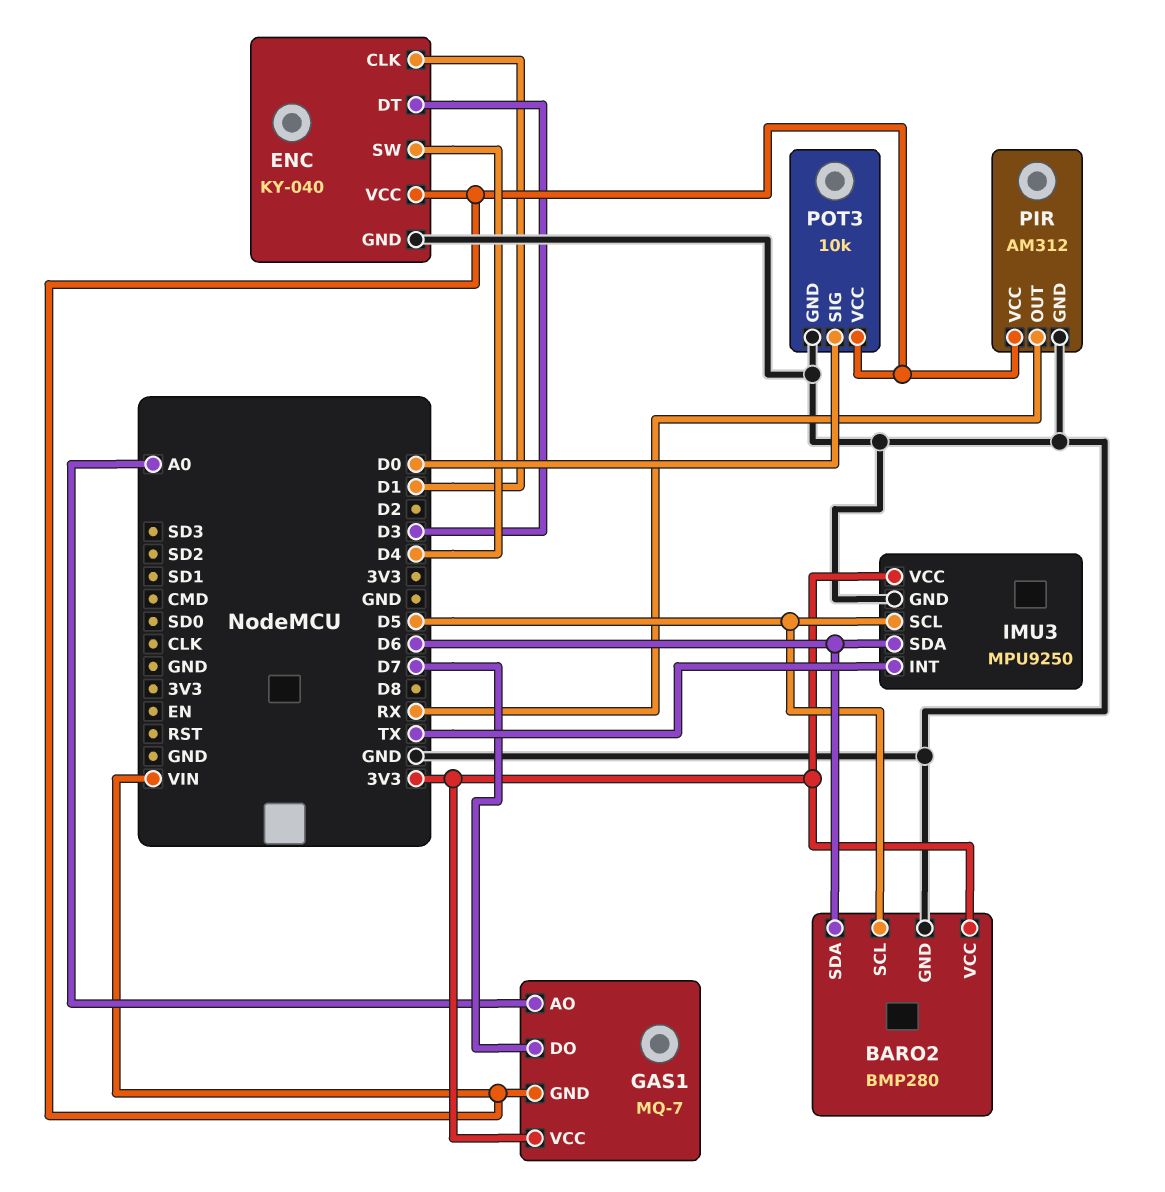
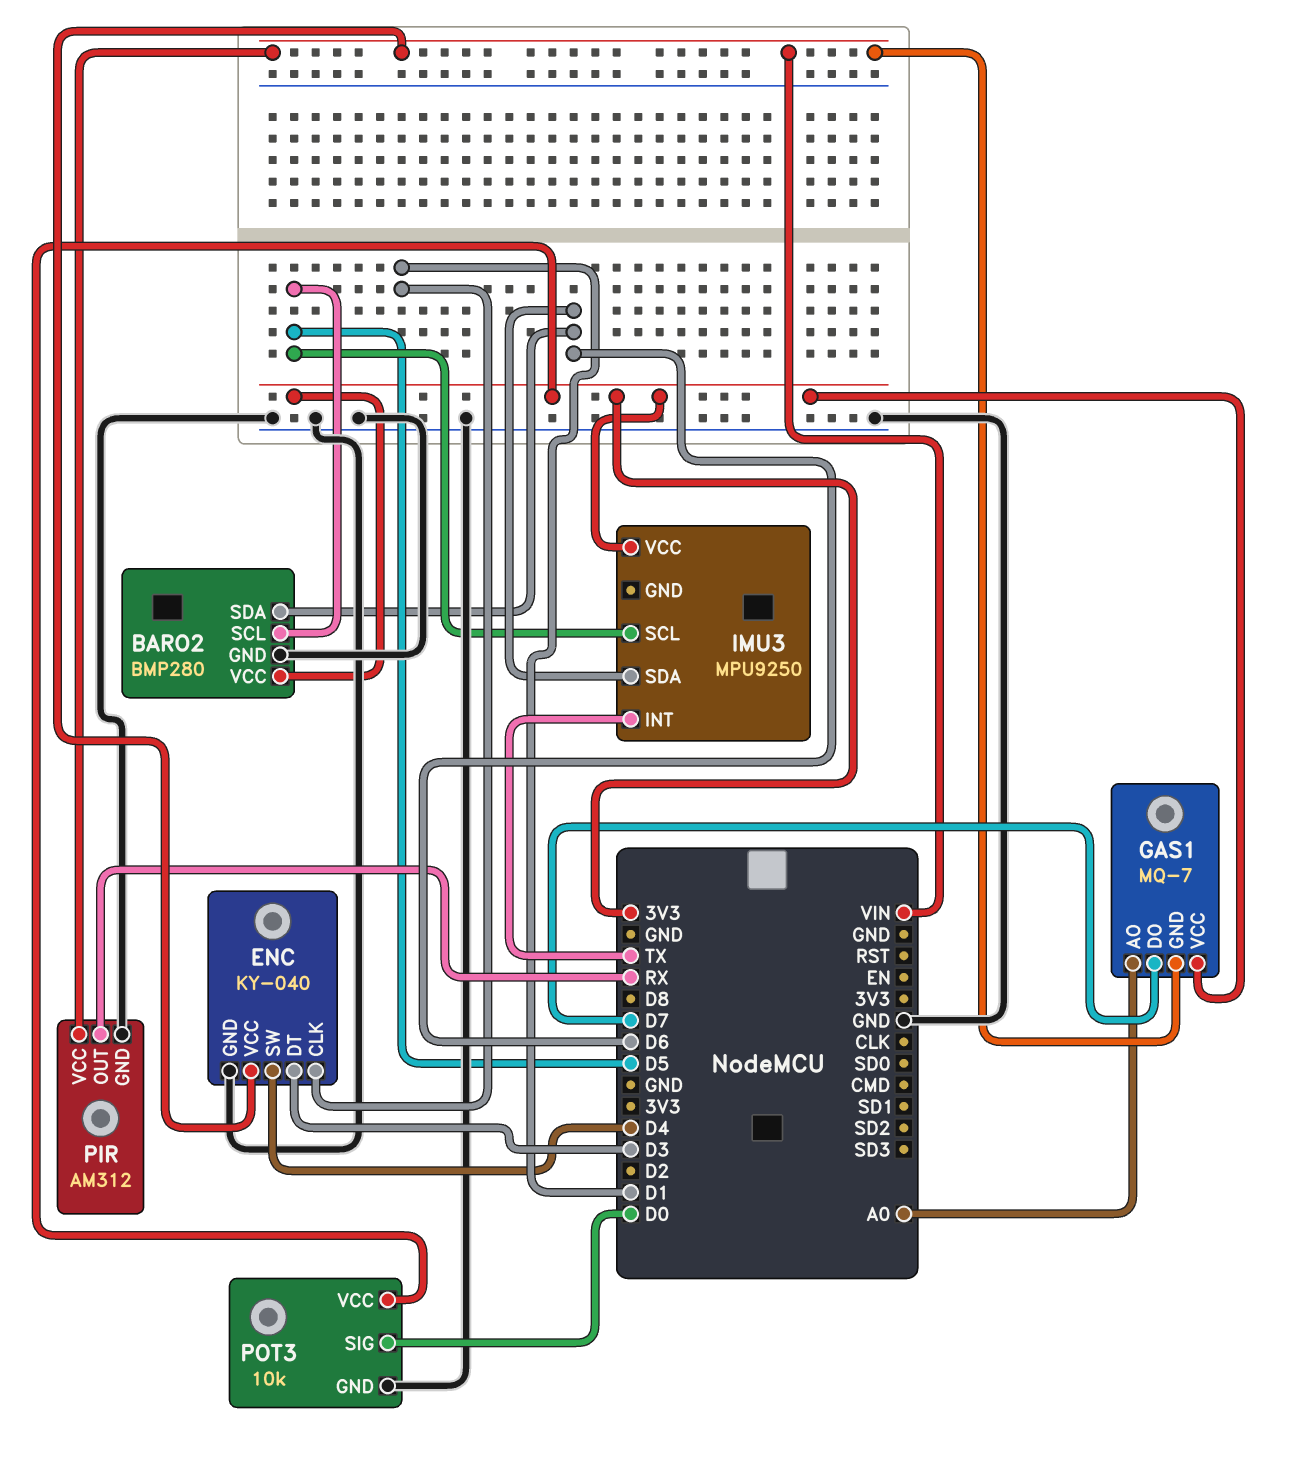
IMU3 pin GND: GND -> none
POT3 pin VCC: VIN -> 3V3

